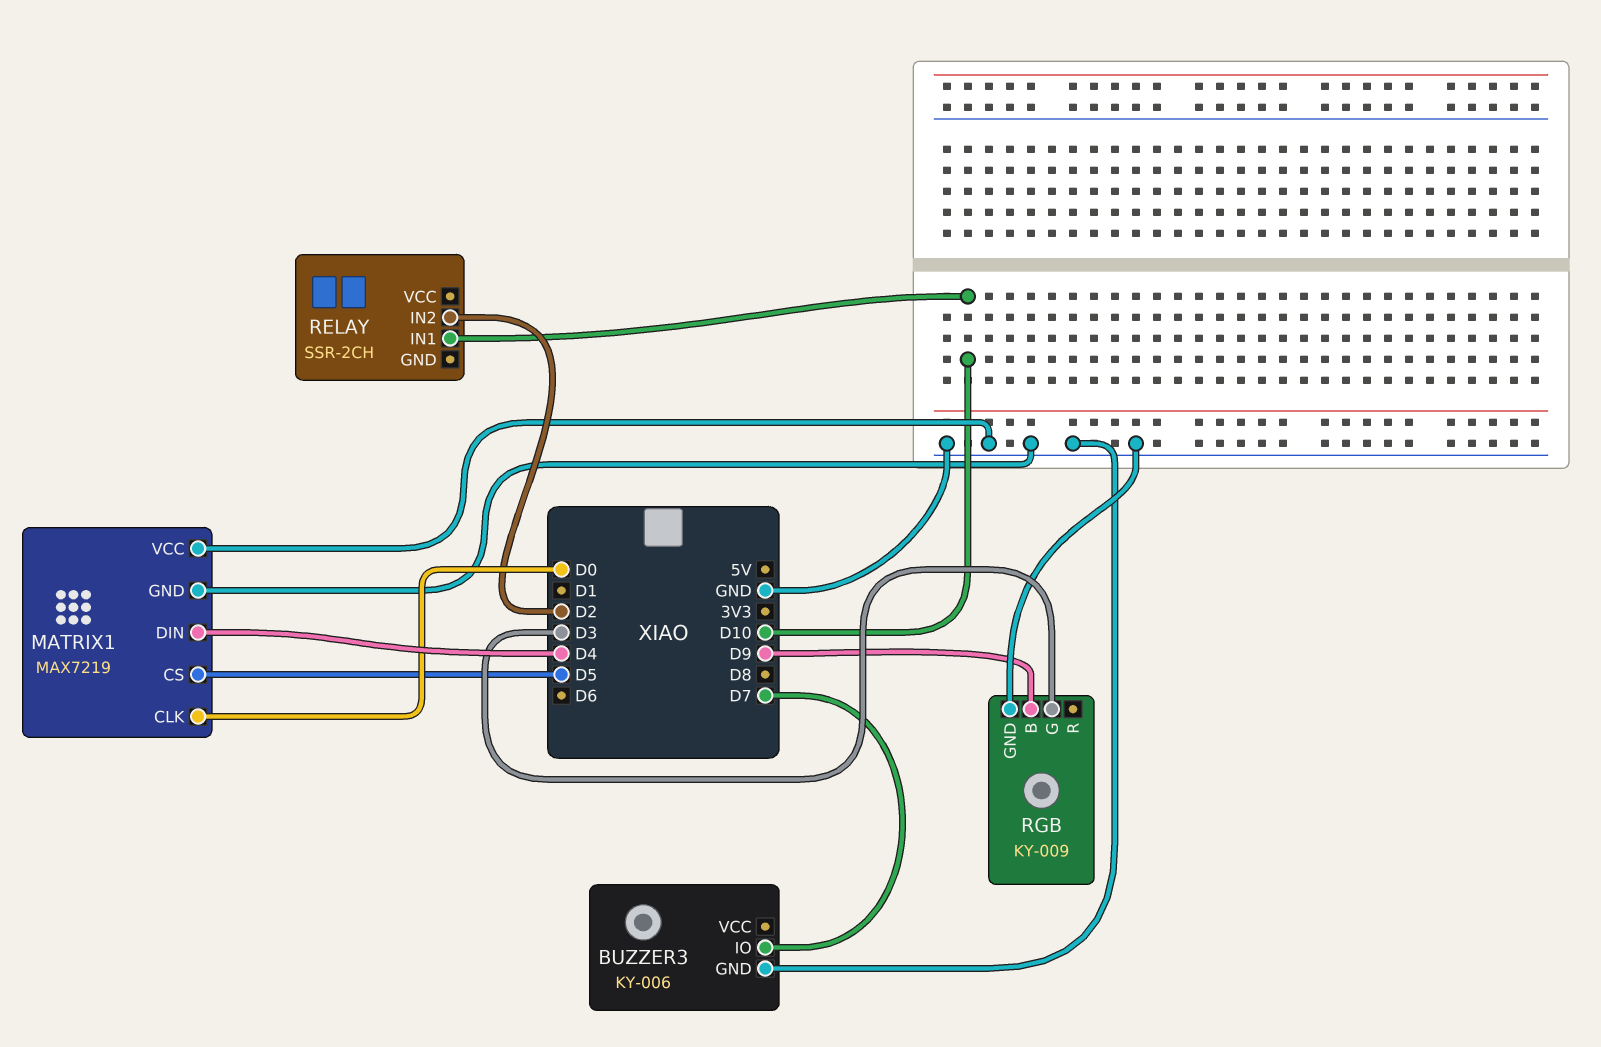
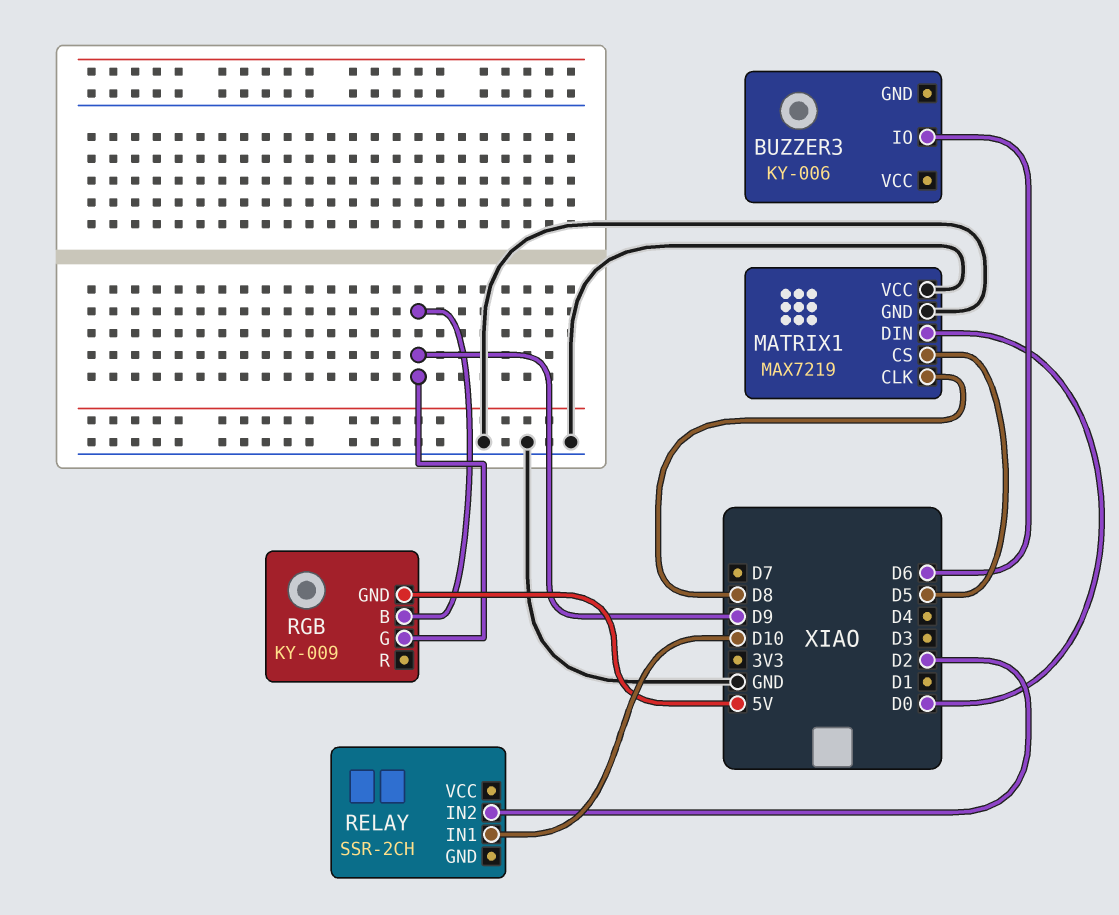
BUZZER3 pin GND: GND -> none
BUZZER3 pin IO: D7 -> D6
MATRIX1 pin CLK: D0 -> D8
MATRIX1 pin DIN: D4 -> D0
RGB pin G: D3 -> D9
RGB pin GND: GND -> 5V

